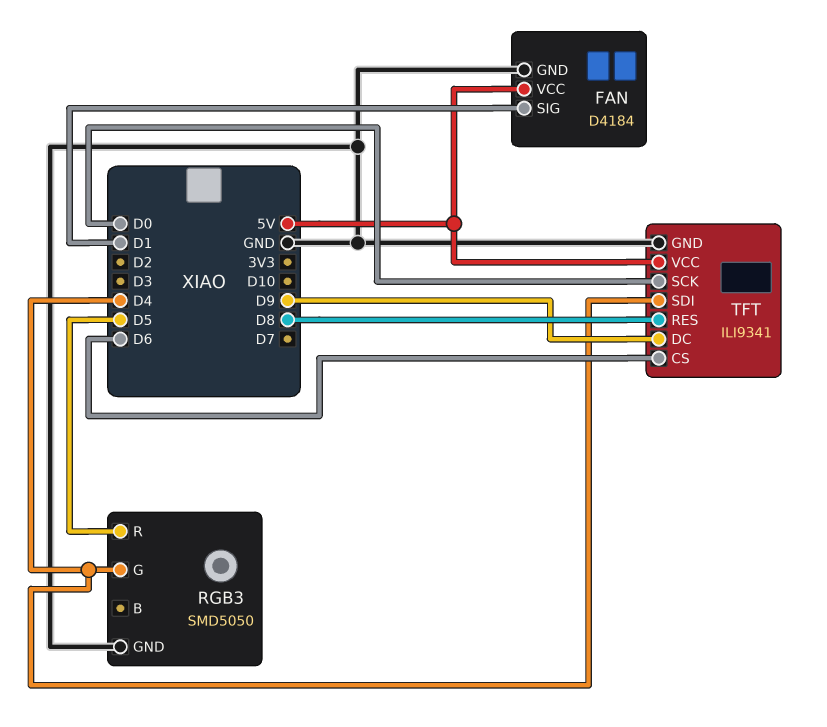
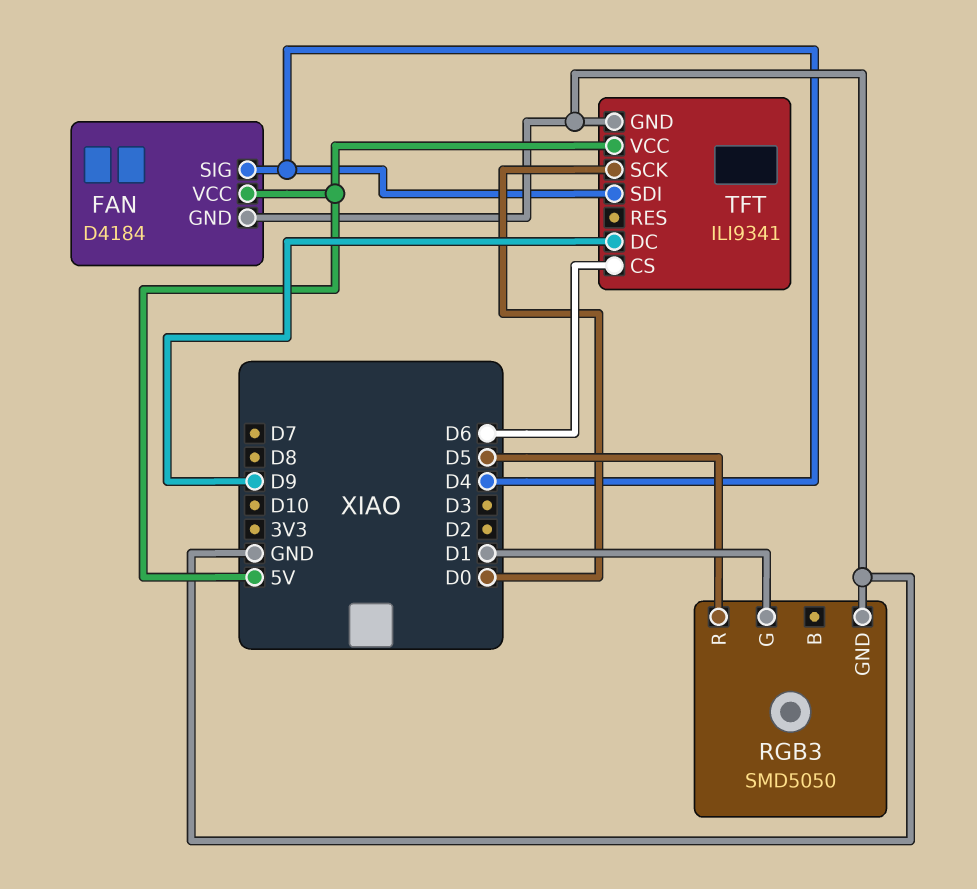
FAN pin SIG: D1 -> D4
RGB3 pin G: D4 -> D1
TFT pin RES: D8 -> none

